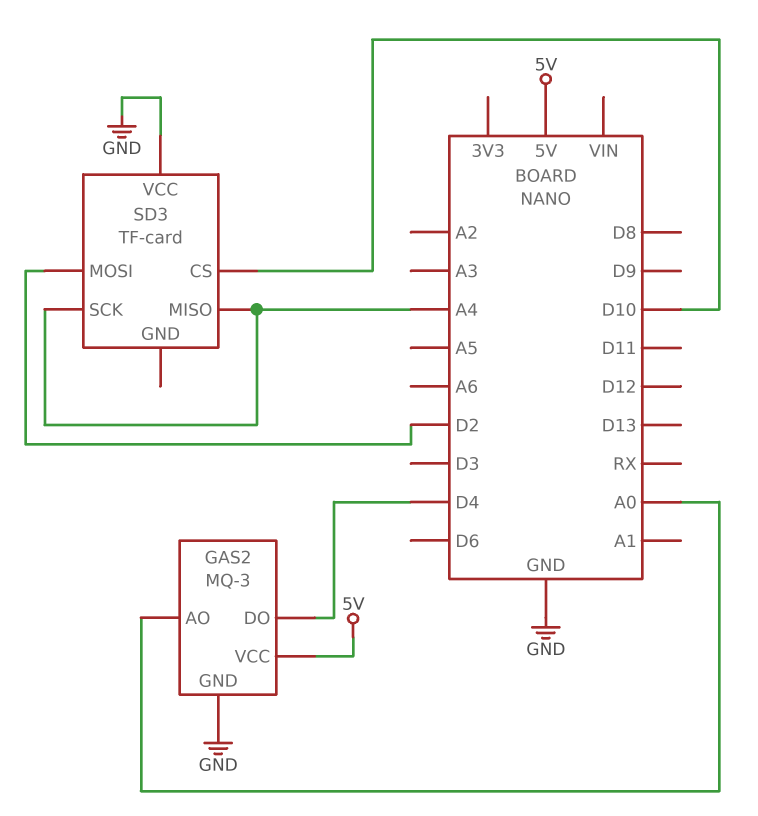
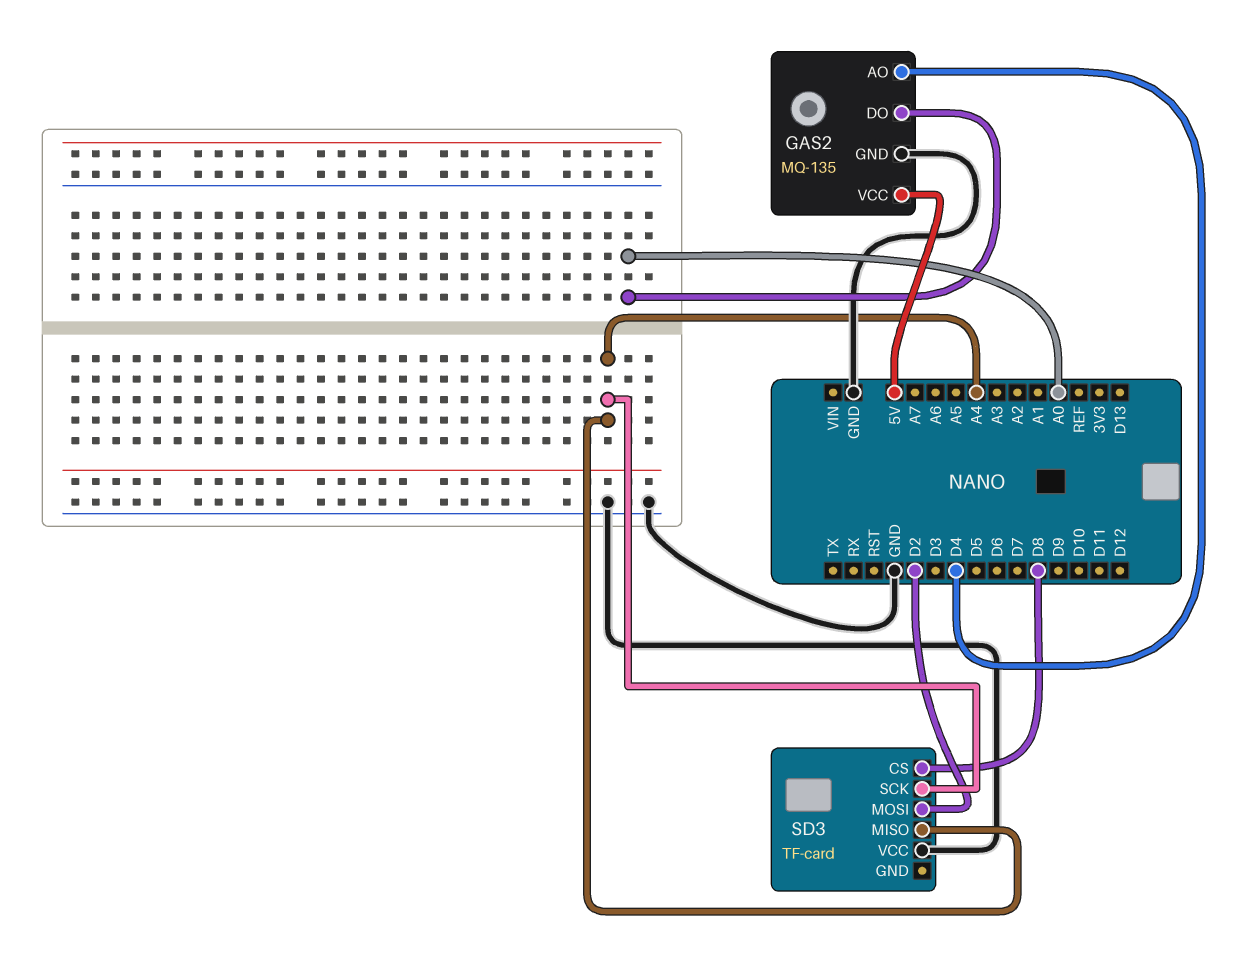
GAS2: MQ-3 -> MQ-135
GAS2 pin AO: A0 -> D4
GAS2 pin DO: D4 -> A0
SD3 pin CS: D10 -> D8

